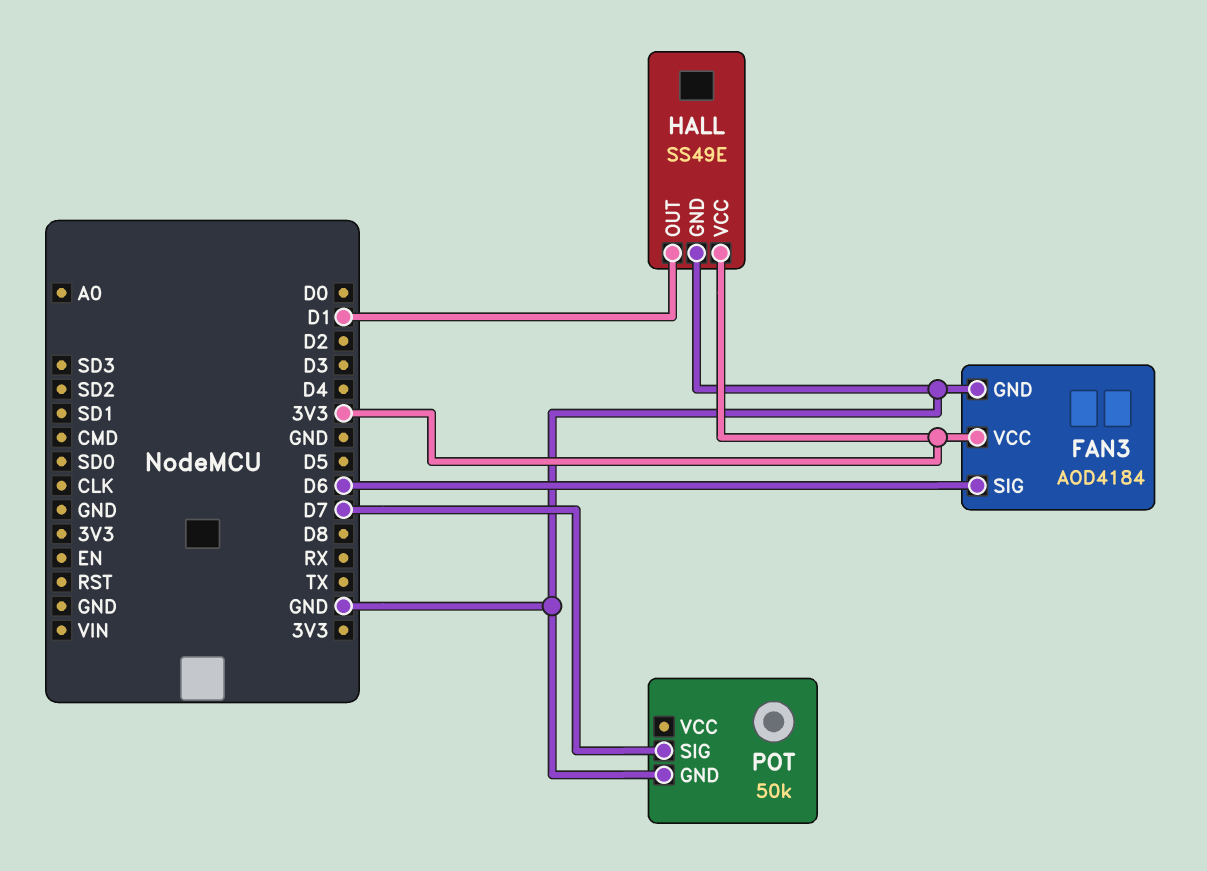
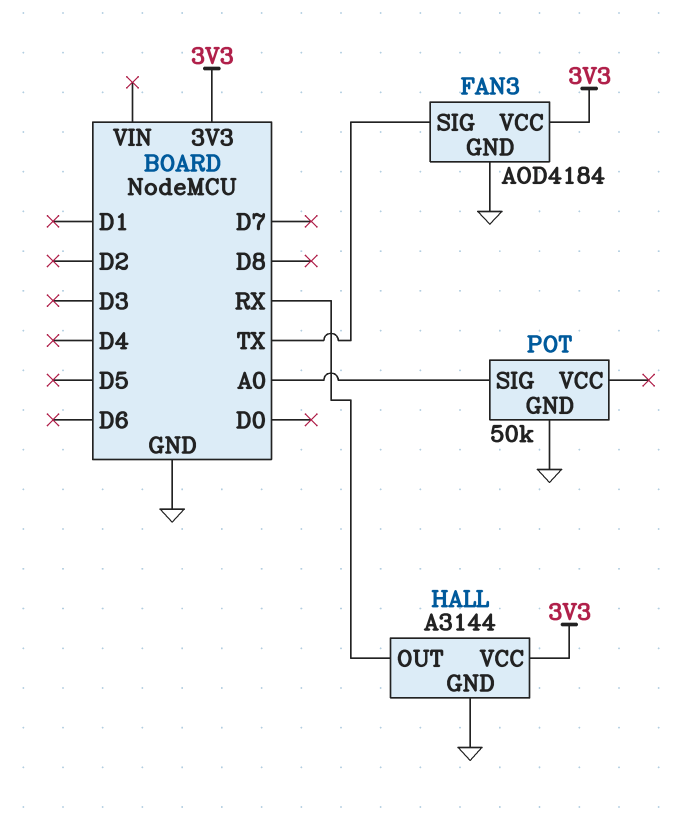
FAN3 pin SIG: D6 -> TX
HALL: SS49E -> A3144
HALL pin OUT: D1 -> RX
POT pin SIG: D7 -> A0

